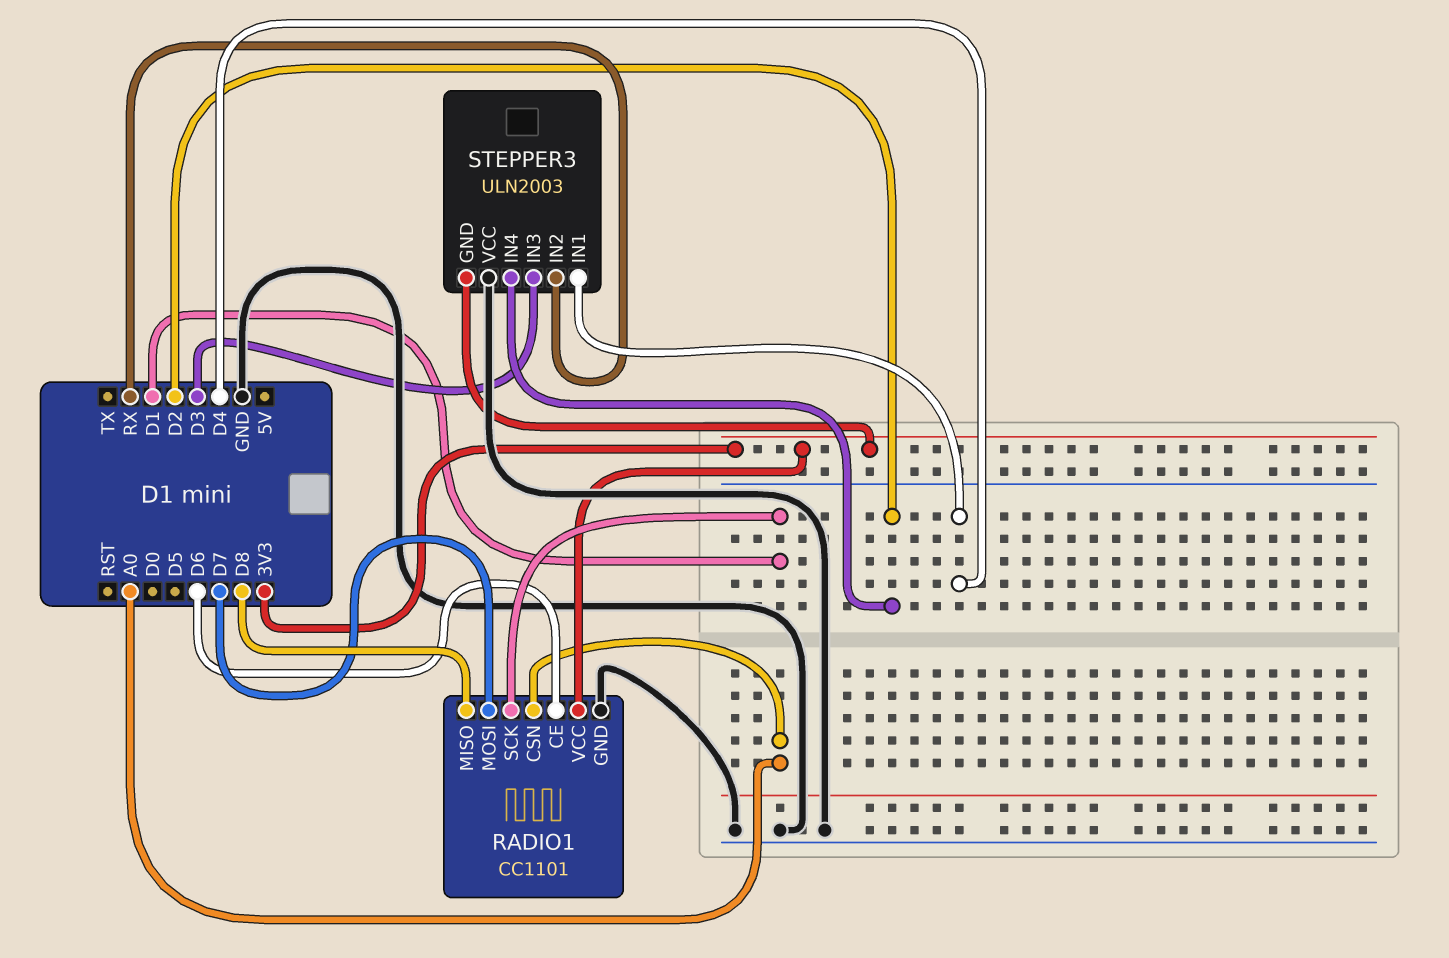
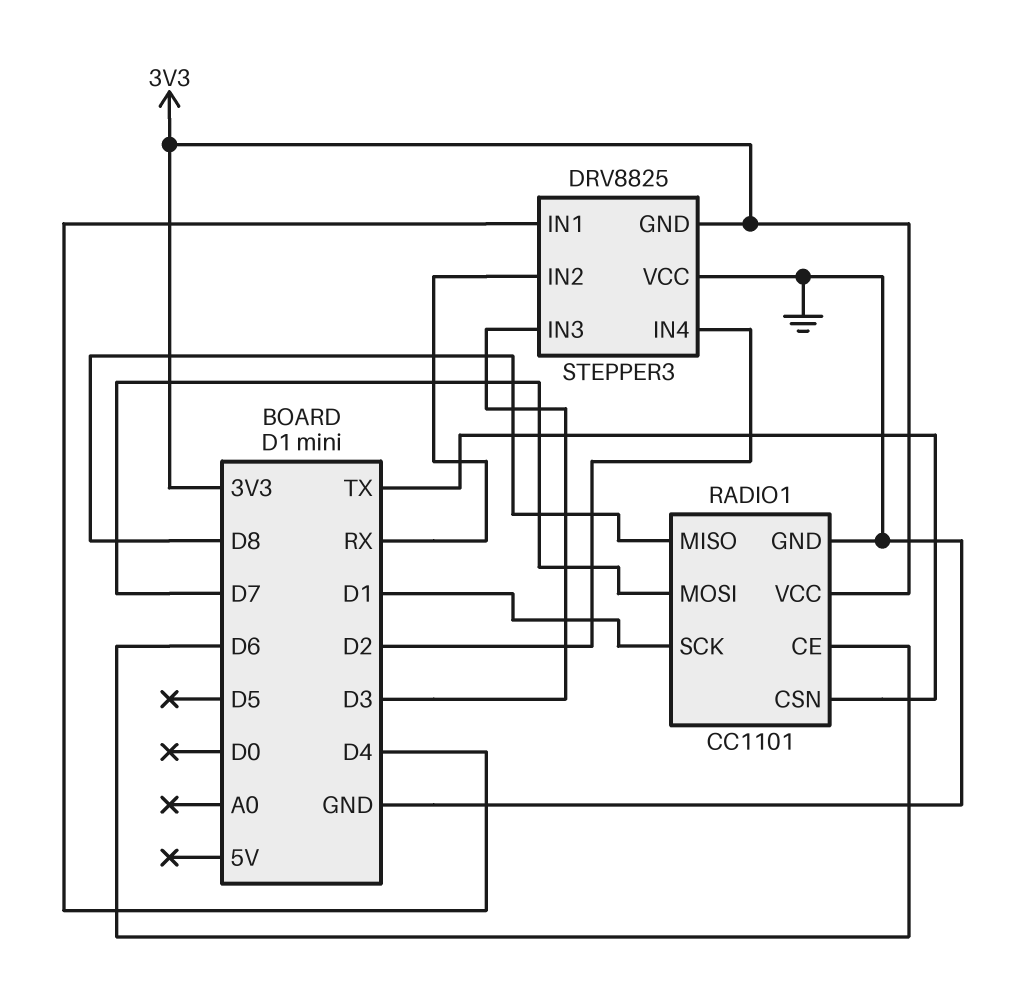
RADIO1 pin CSN: A0 -> TX
STEPPER3: ULN2003 -> DRV8825

